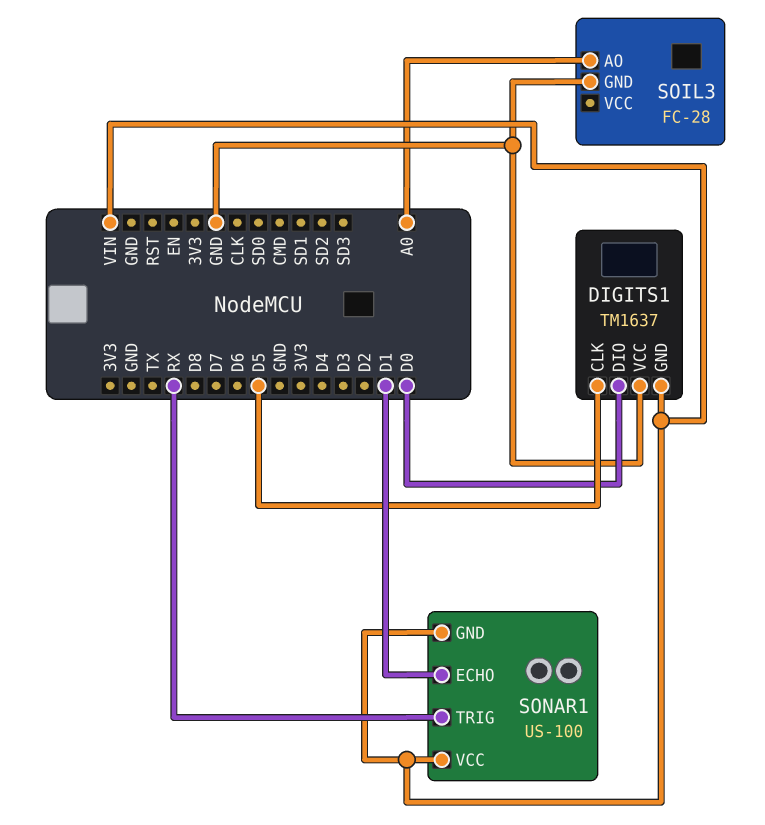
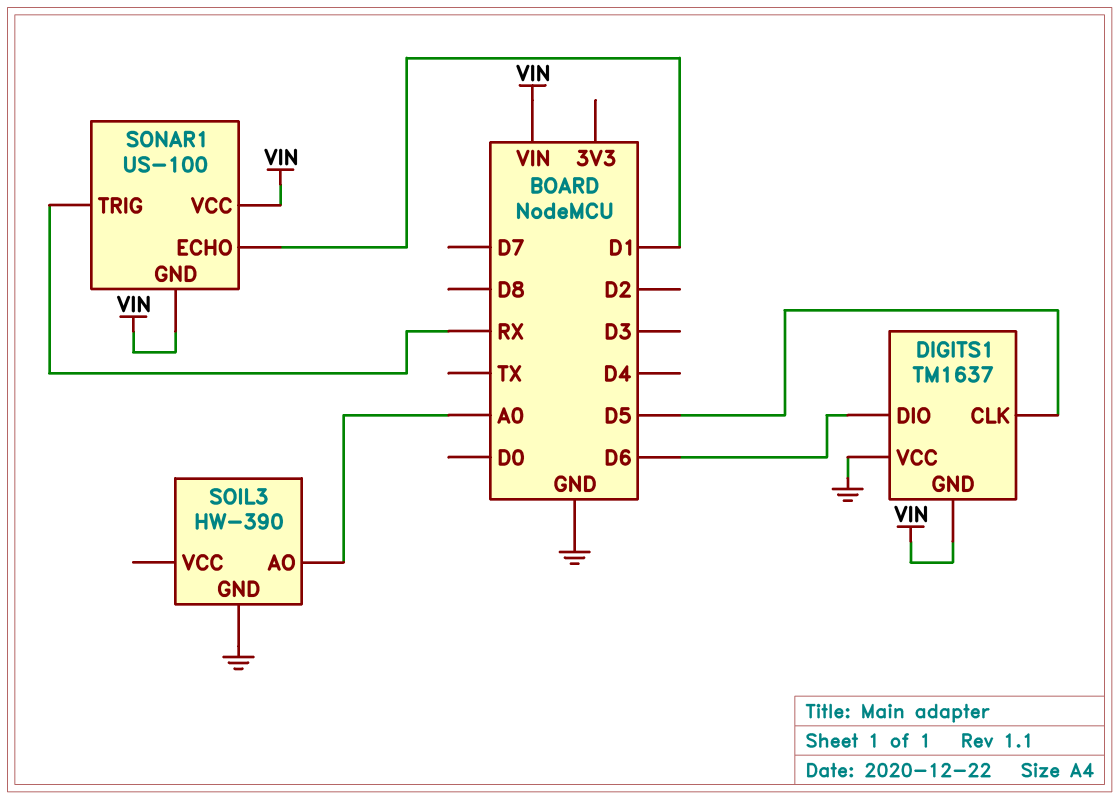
DIGITS1 pin DIO: D0 -> D6
SOIL3: FC-28 -> HW-390

